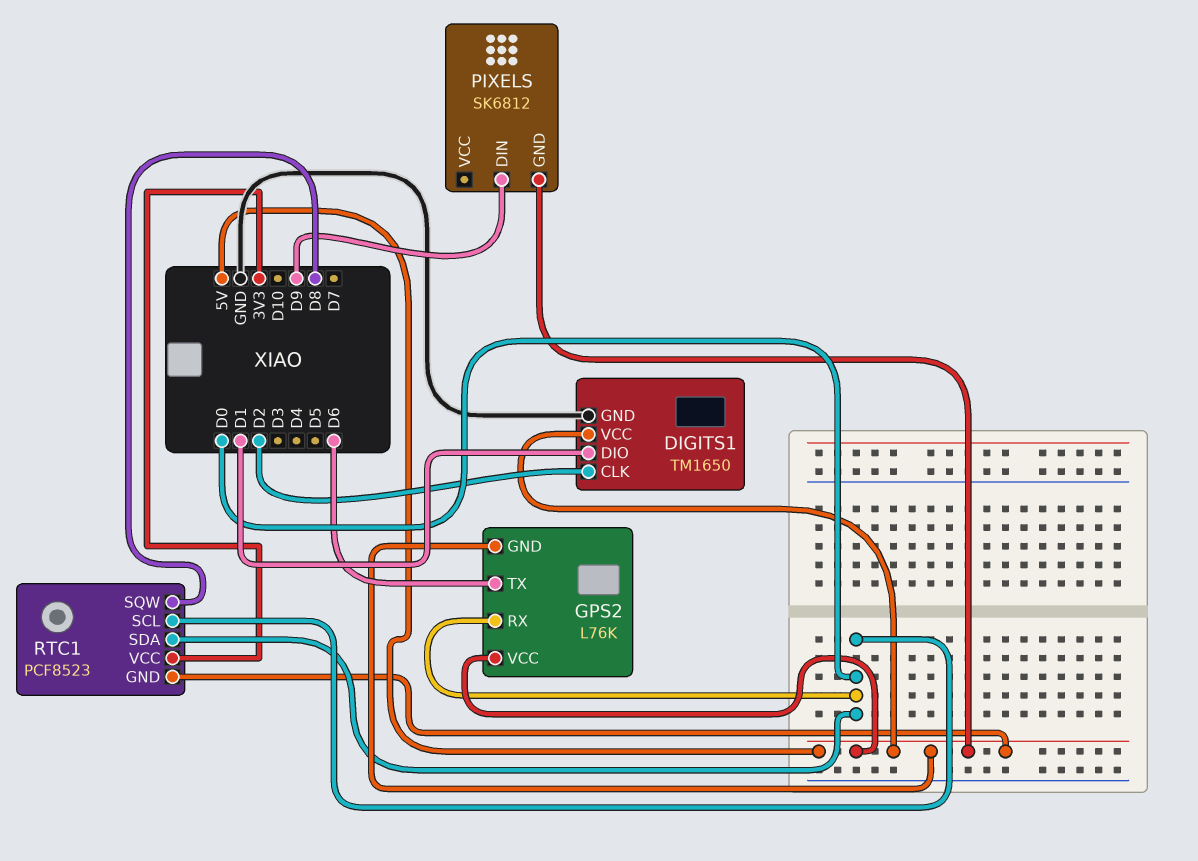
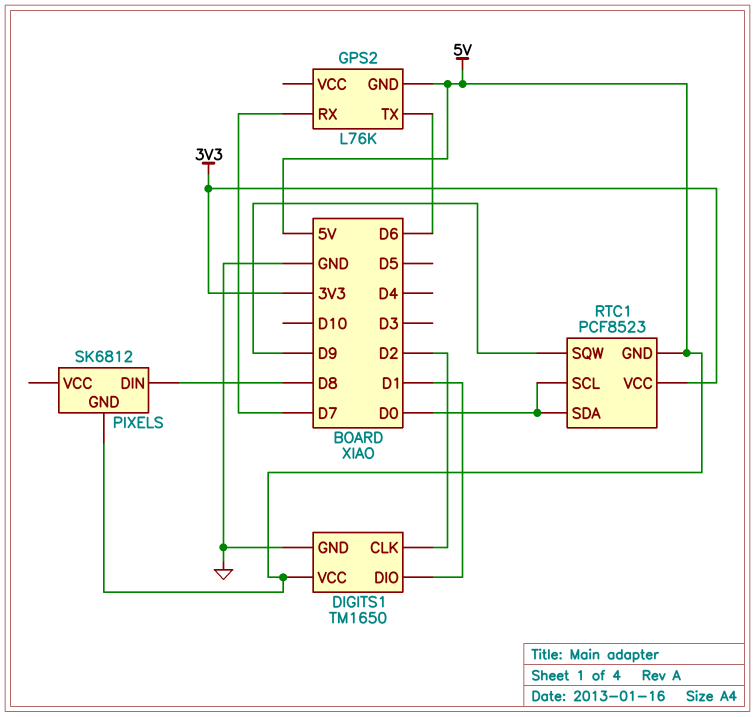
GPS2 pin RX: D0 -> D7
GPS2 pin VCC: 5V -> none
PIXELS pin DIN: D9 -> D8
RTC1 pin SQW: D8 -> D9

